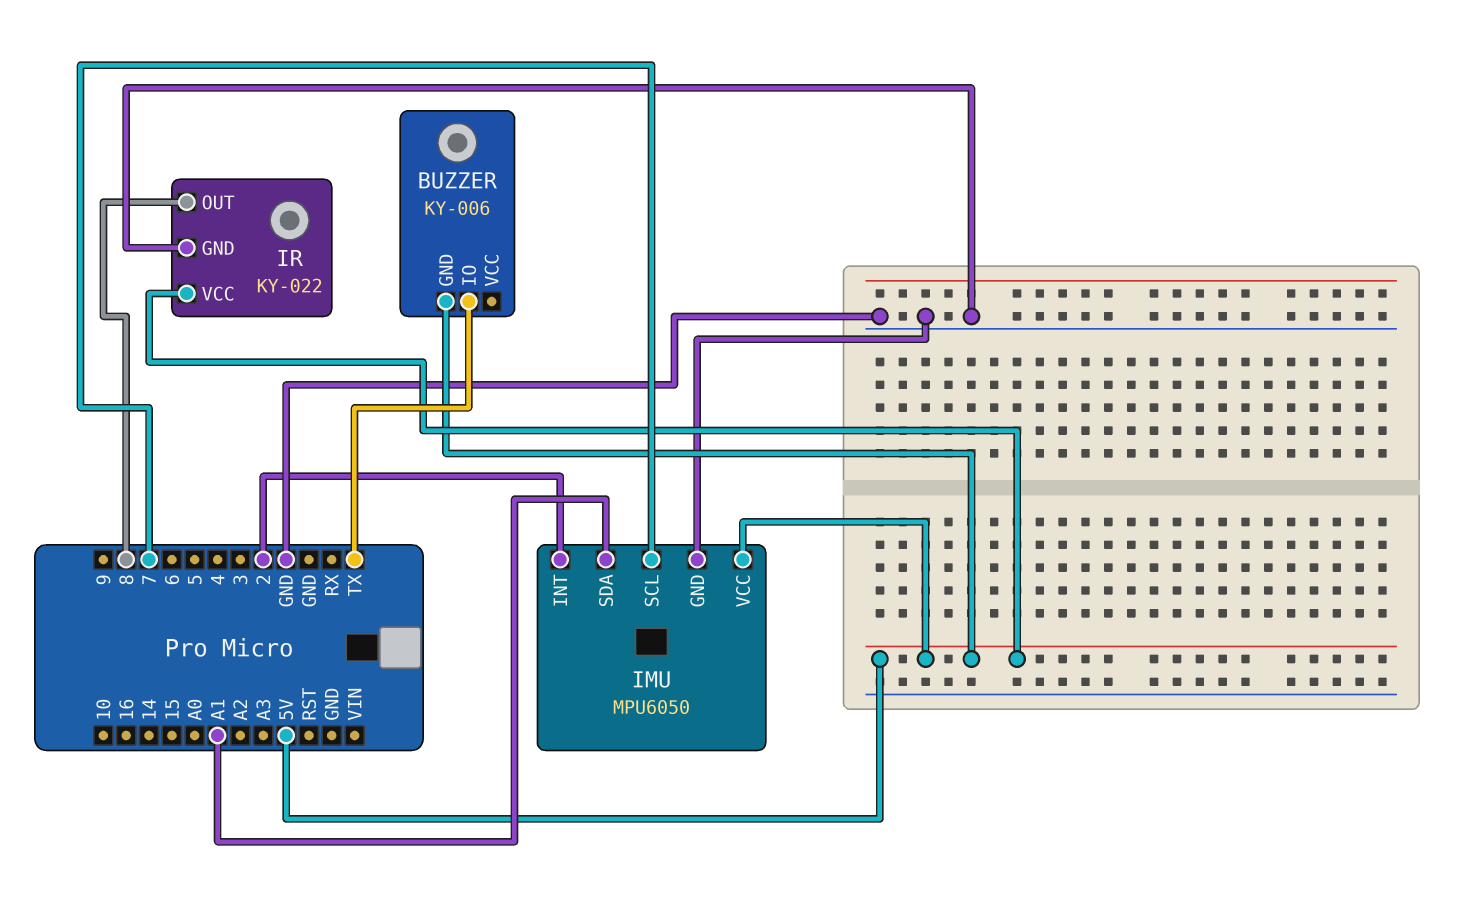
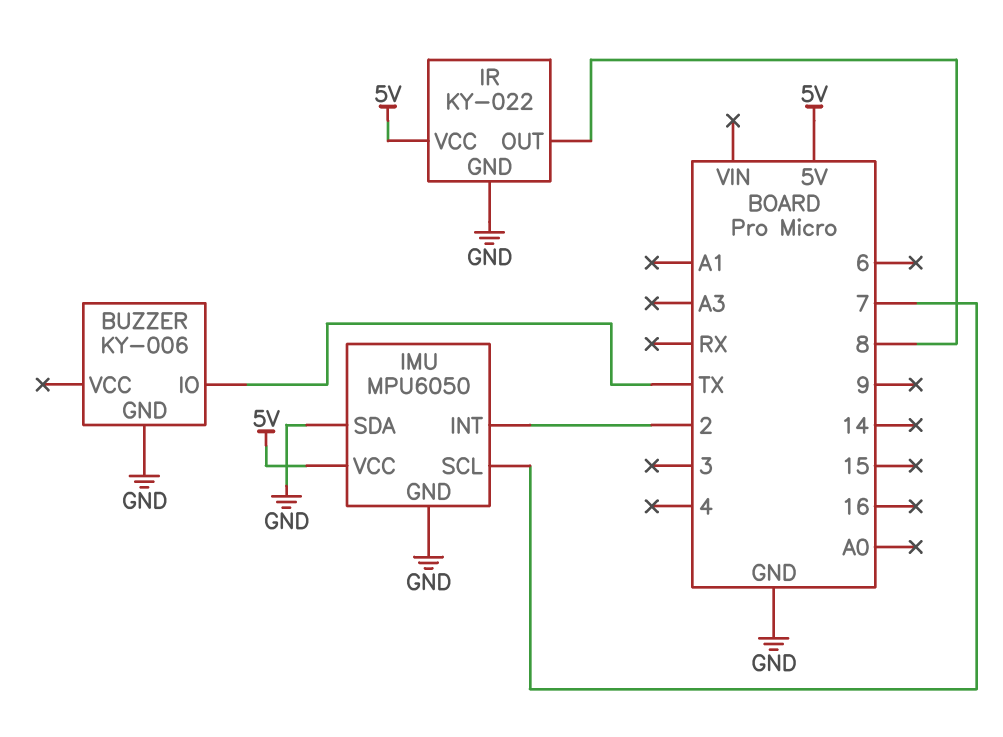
BUZZER pin GND: 5V -> GND
IMU pin SDA: A1 -> GND

